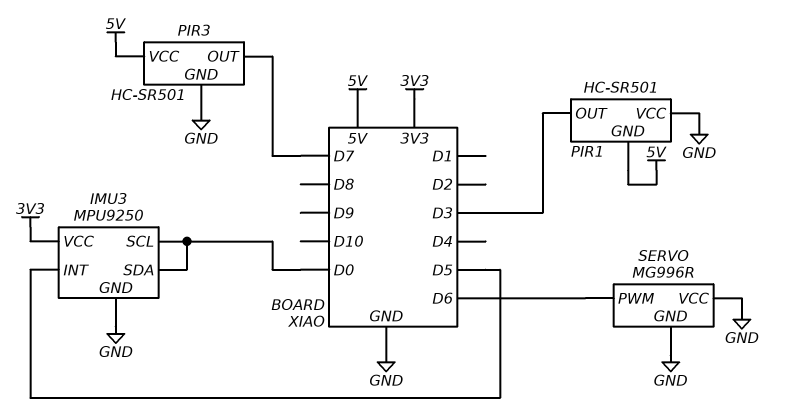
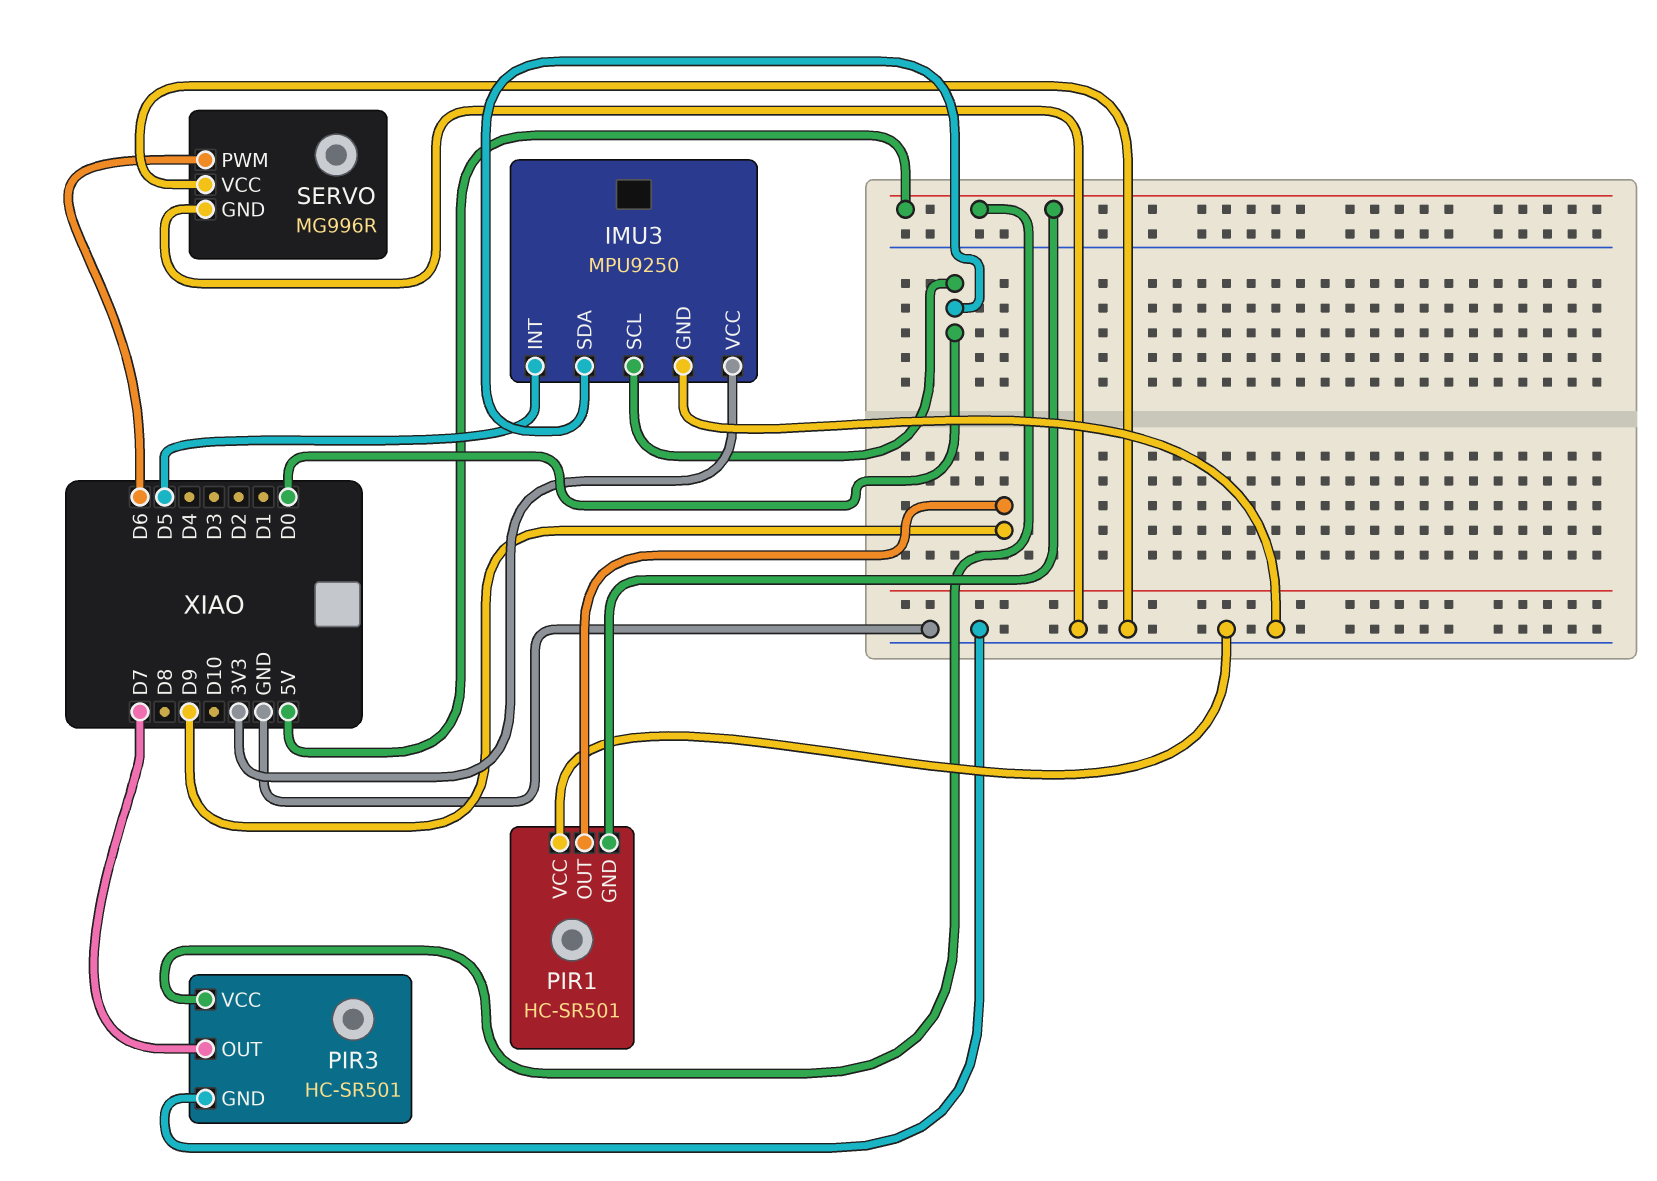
PIR1 pin OUT: D3 -> D9

